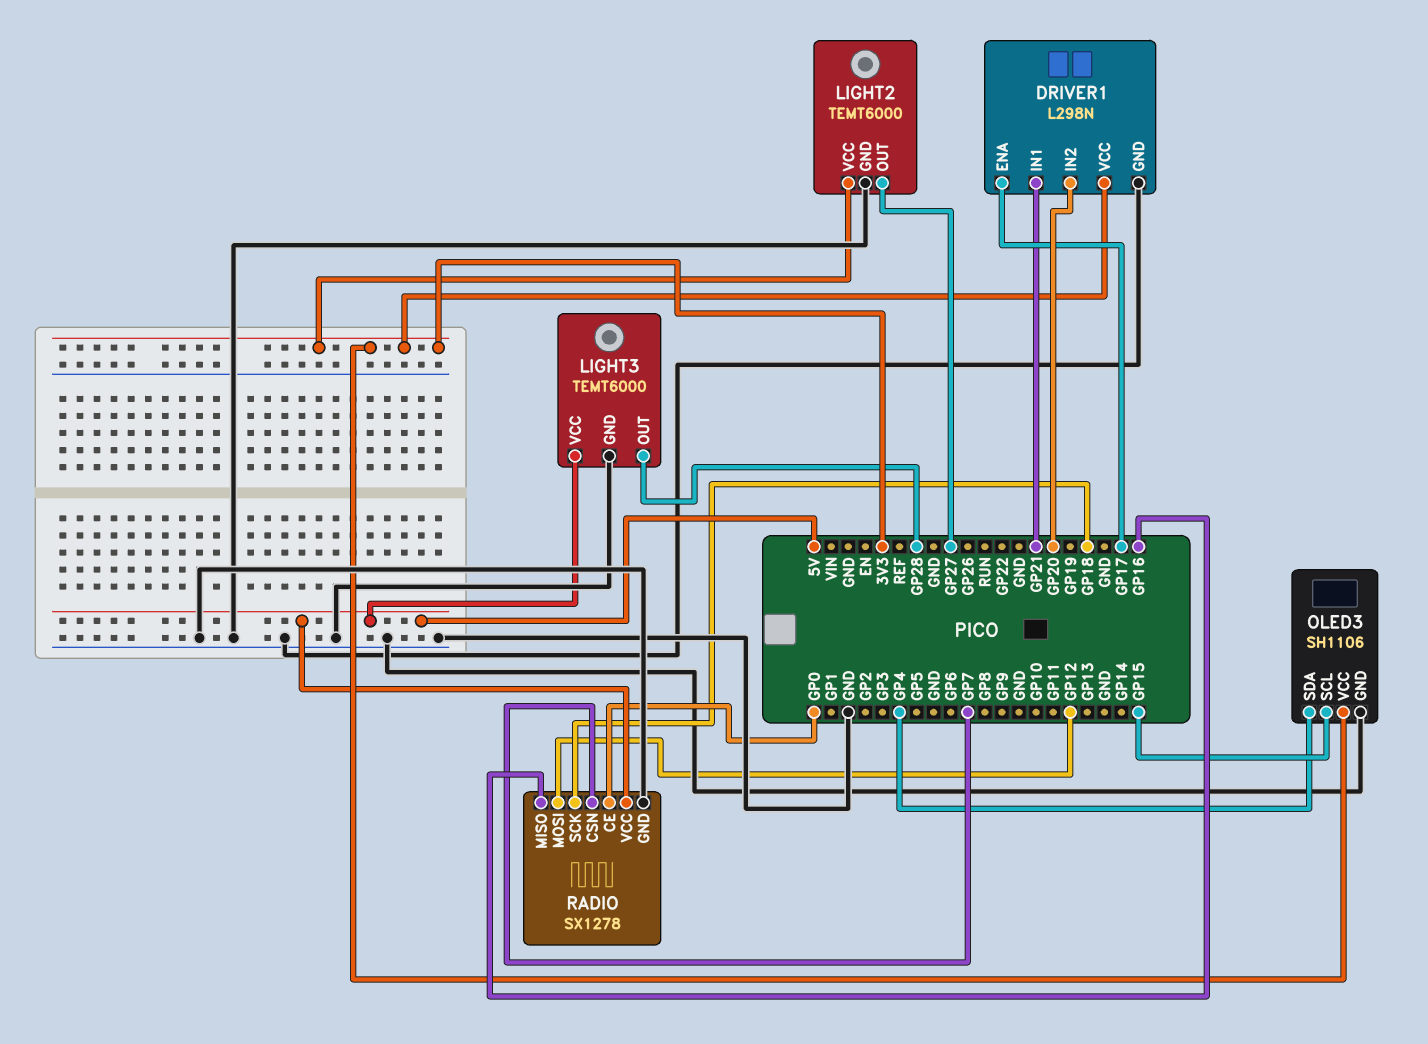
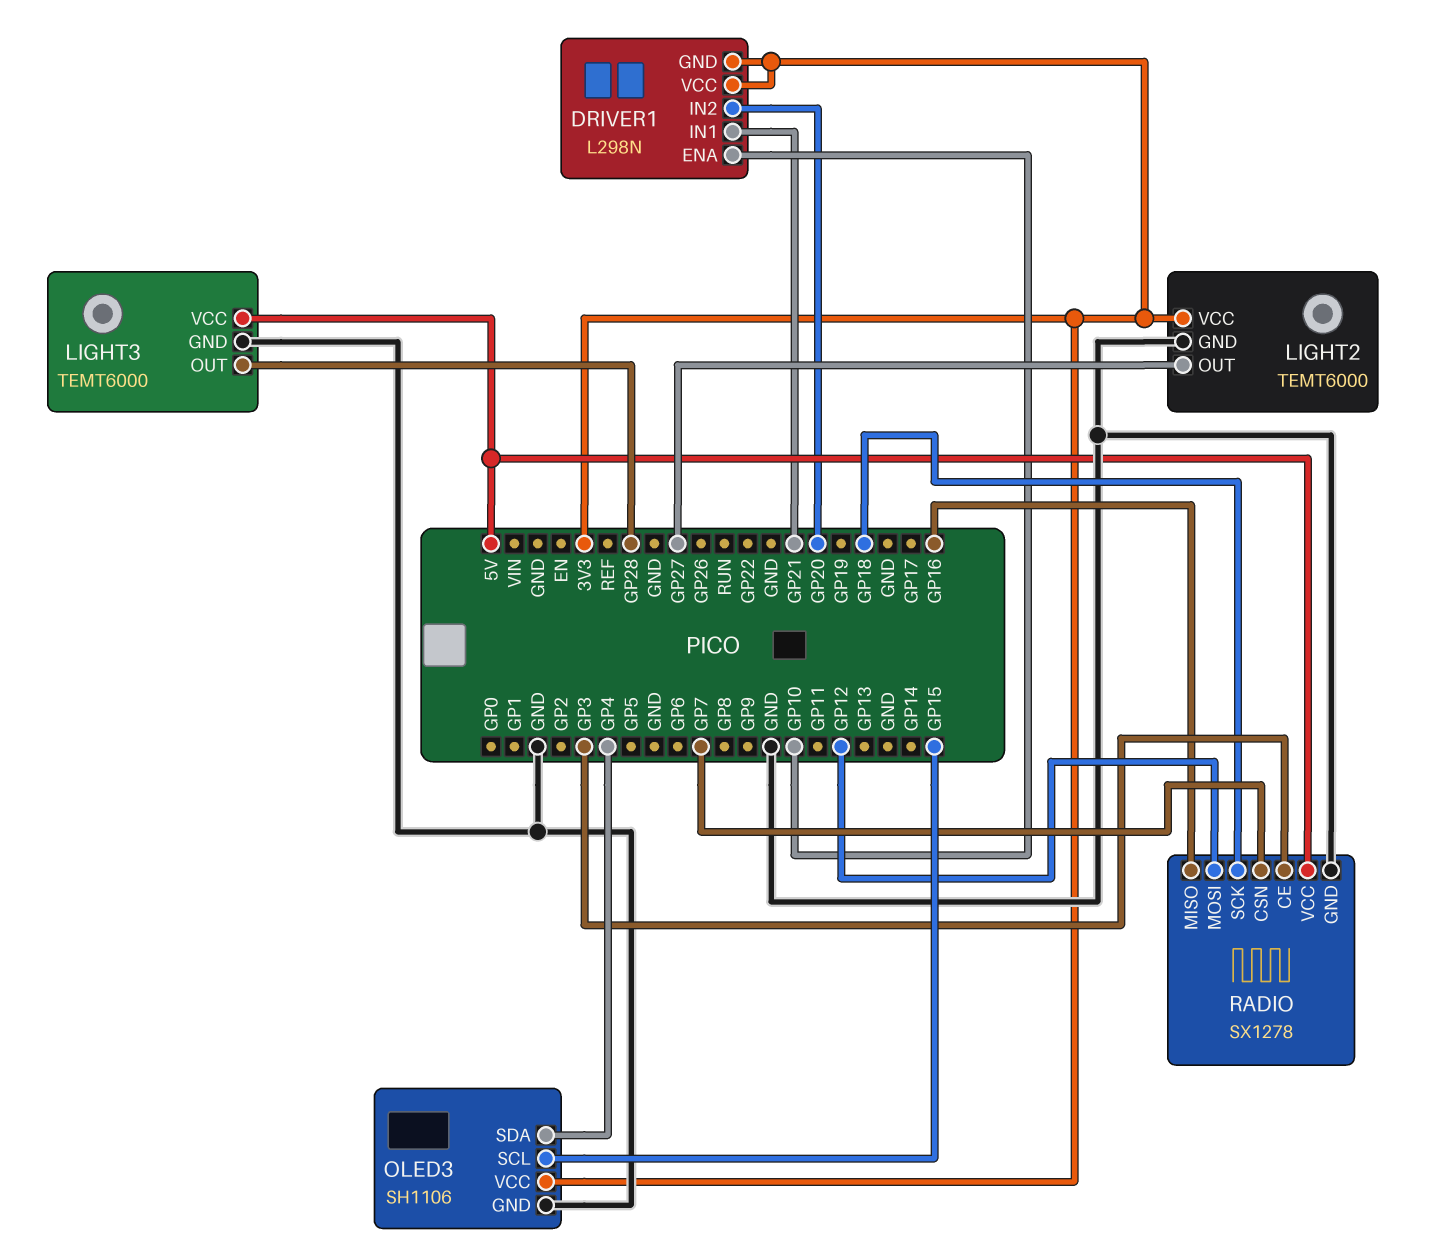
DRIVER1 pin ENA: GP17 -> GP10
DRIVER1 pin GND: GND -> 3V3
RADIO pin CE: GP0 -> GP3

